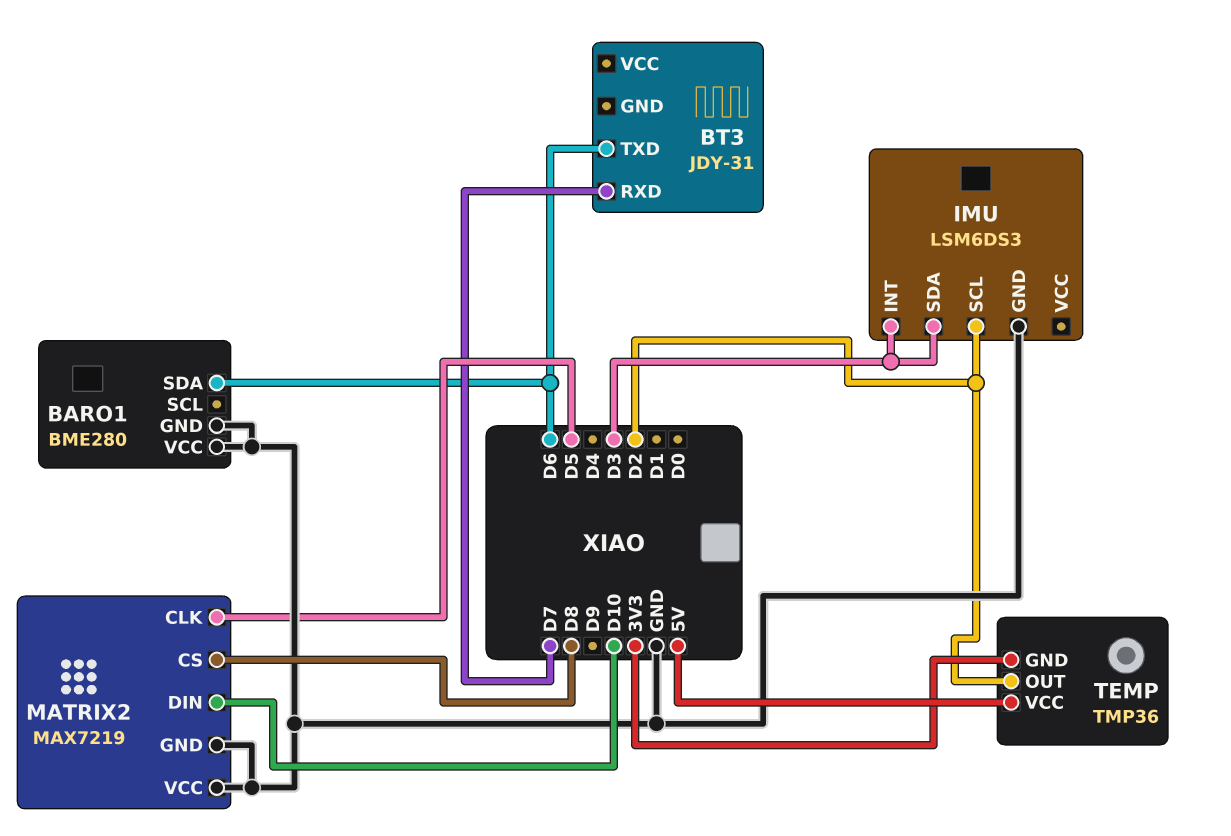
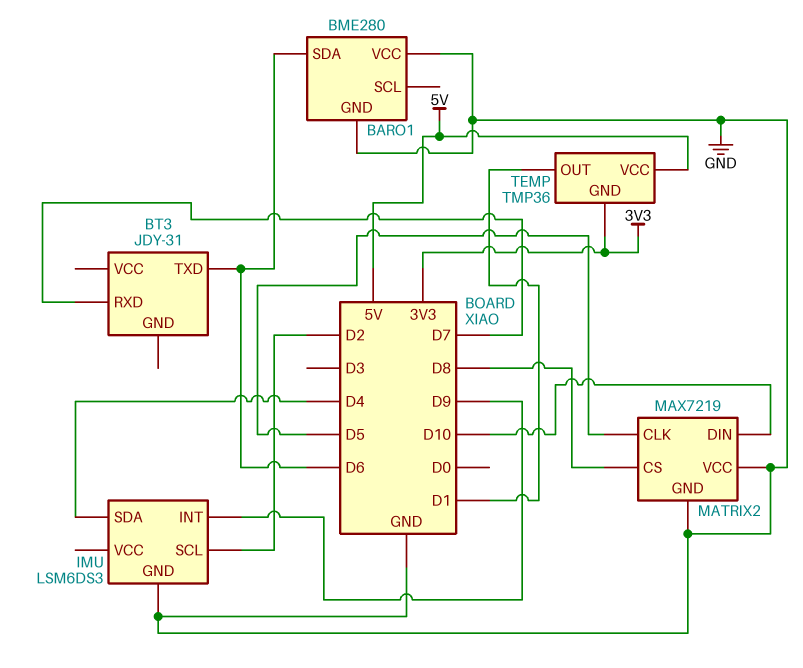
IMU pin INT: D3 -> D9
IMU pin SDA: D3 -> D4
TEMP pin OUT: D2 -> D1

